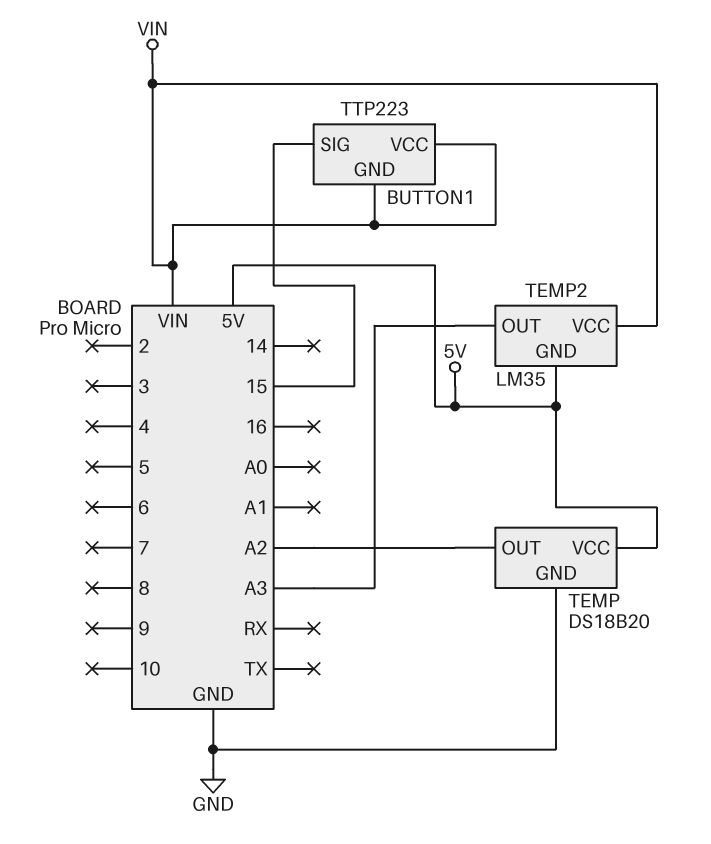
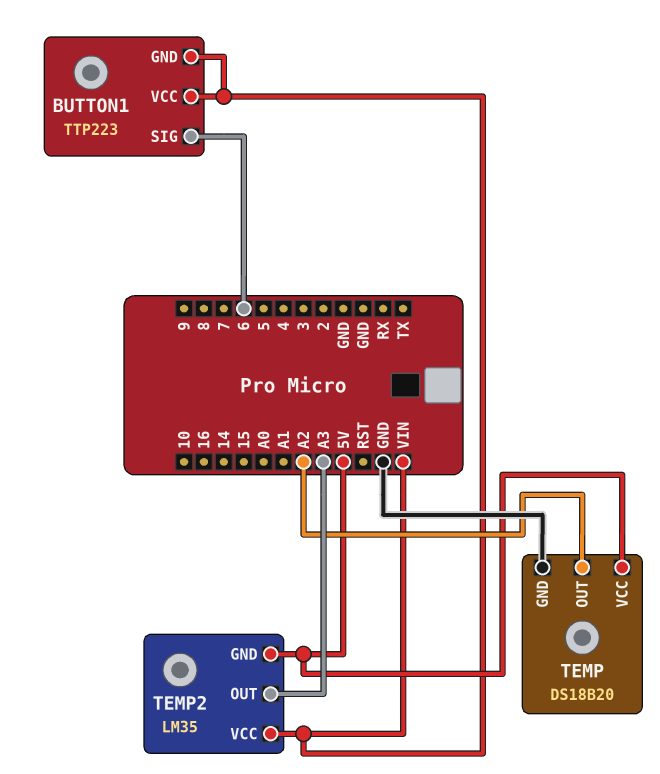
BUTTON1 pin SIG: 15 -> 6

